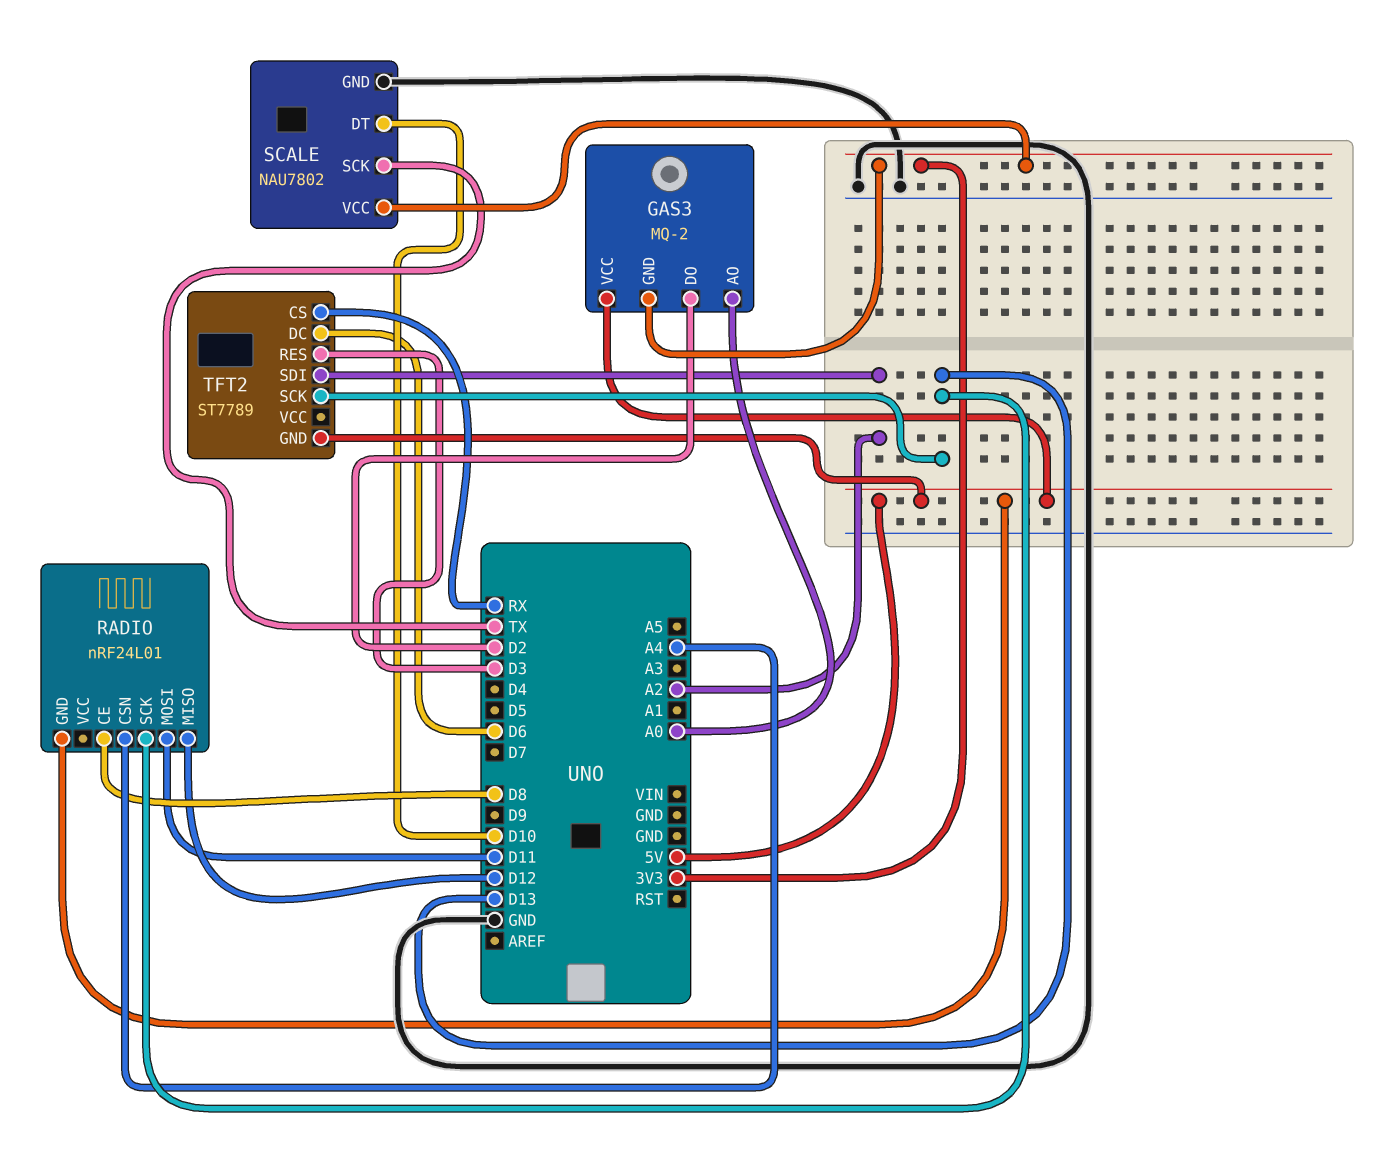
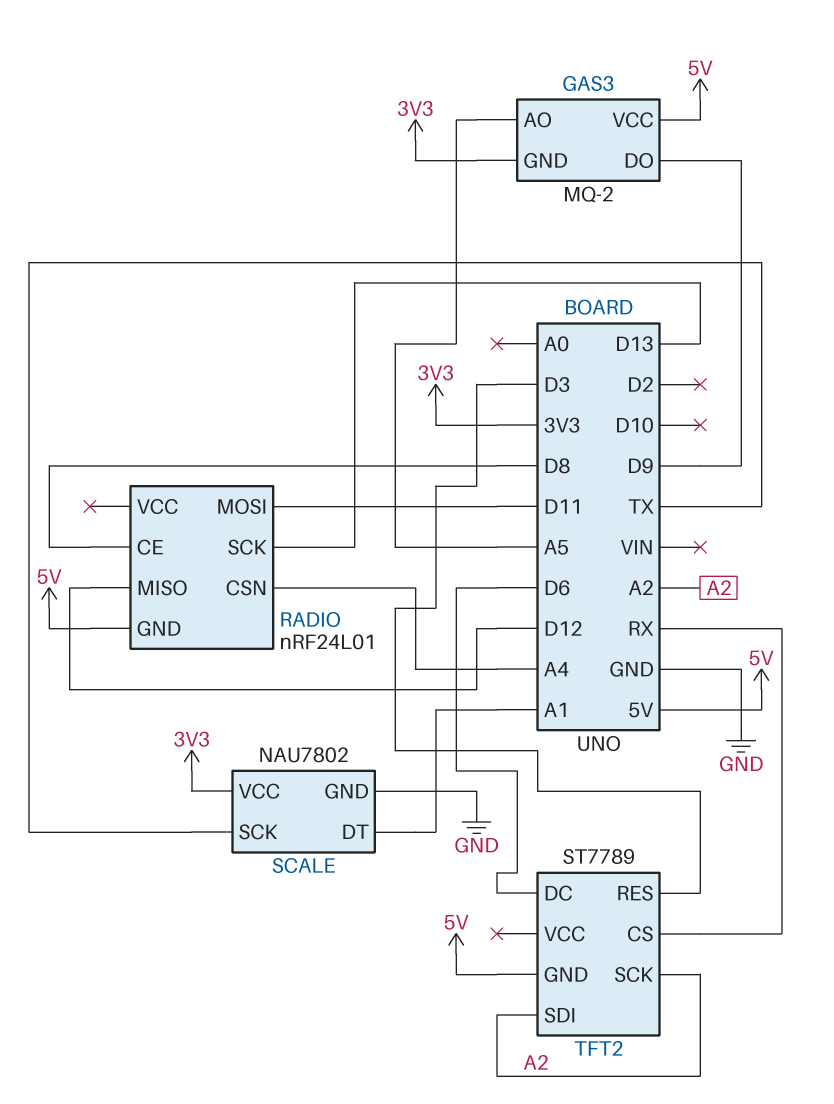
GAS3 pin AO: A0 -> A5
GAS3 pin DO: D2 -> D9
SCALE pin DT: D10 -> A1
TFT2 pin SCK: D13 -> A2

